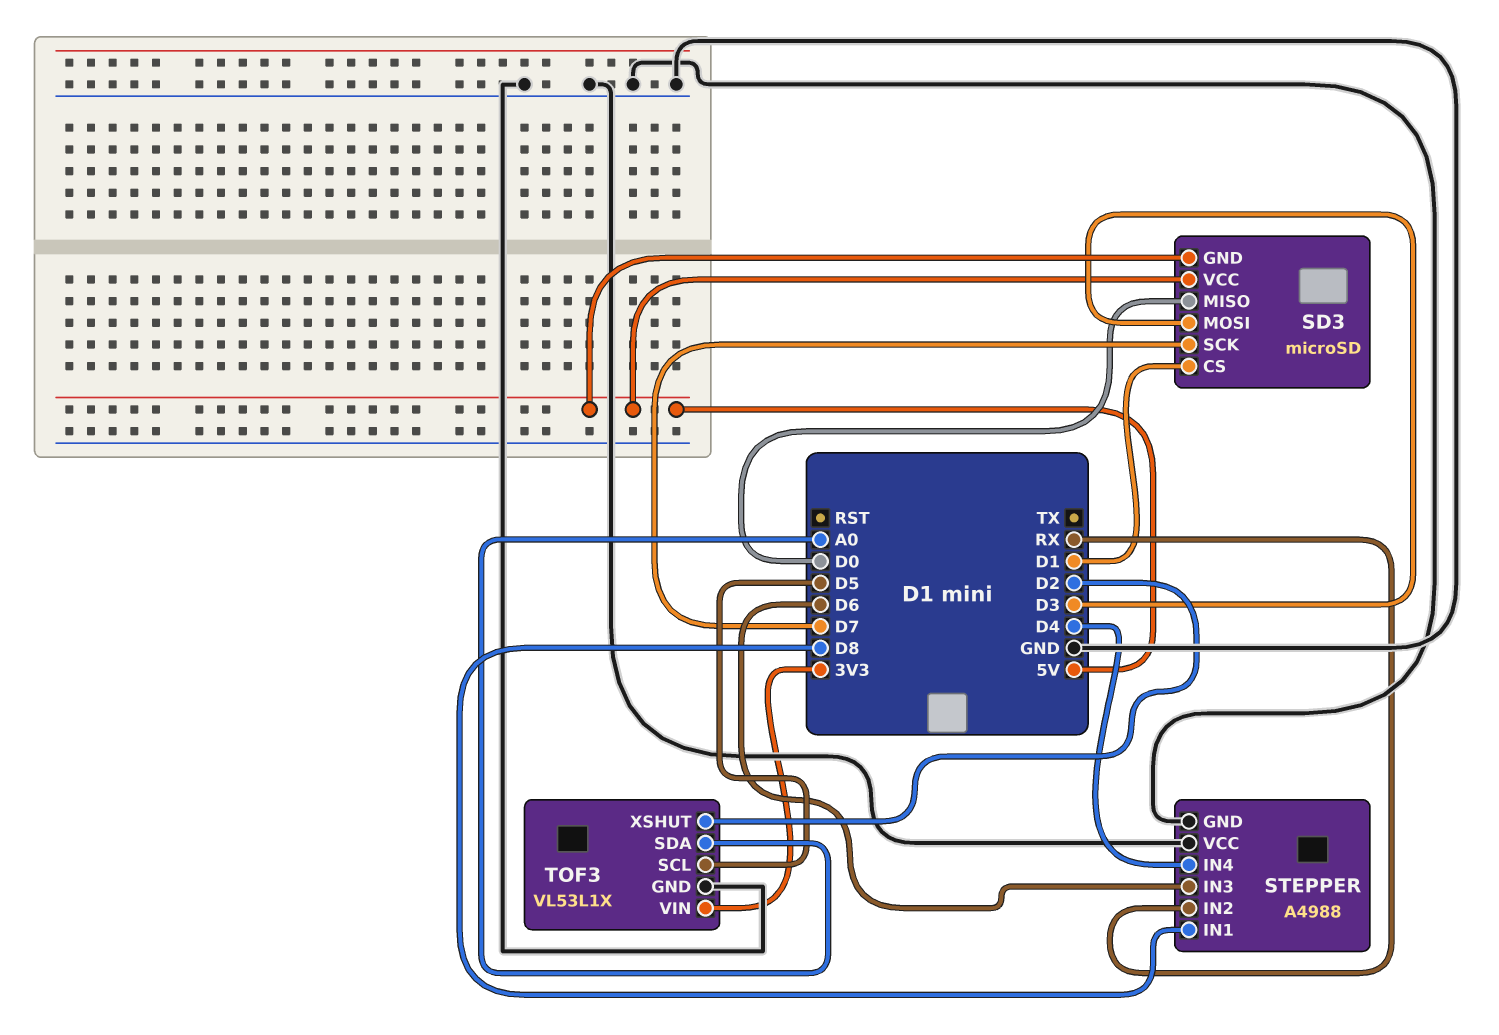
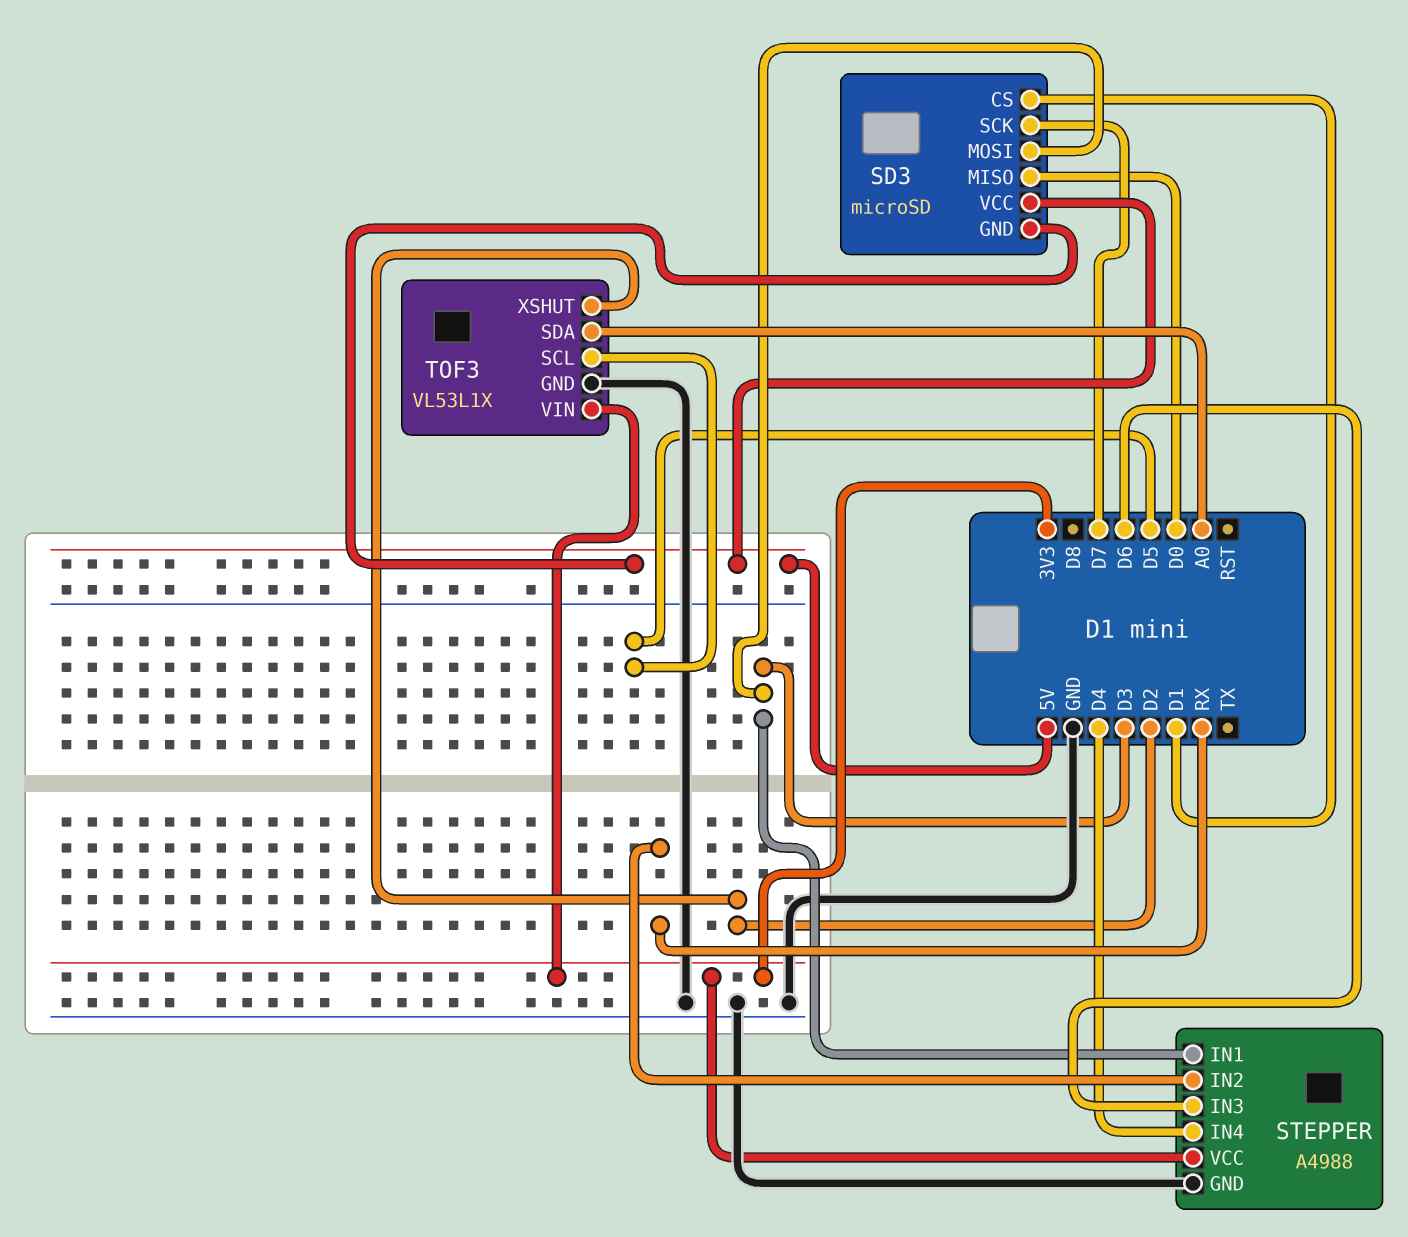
STEPPER pin IN1: D8 -> D3
STEPPER pin VCC: GND -> 3V3

